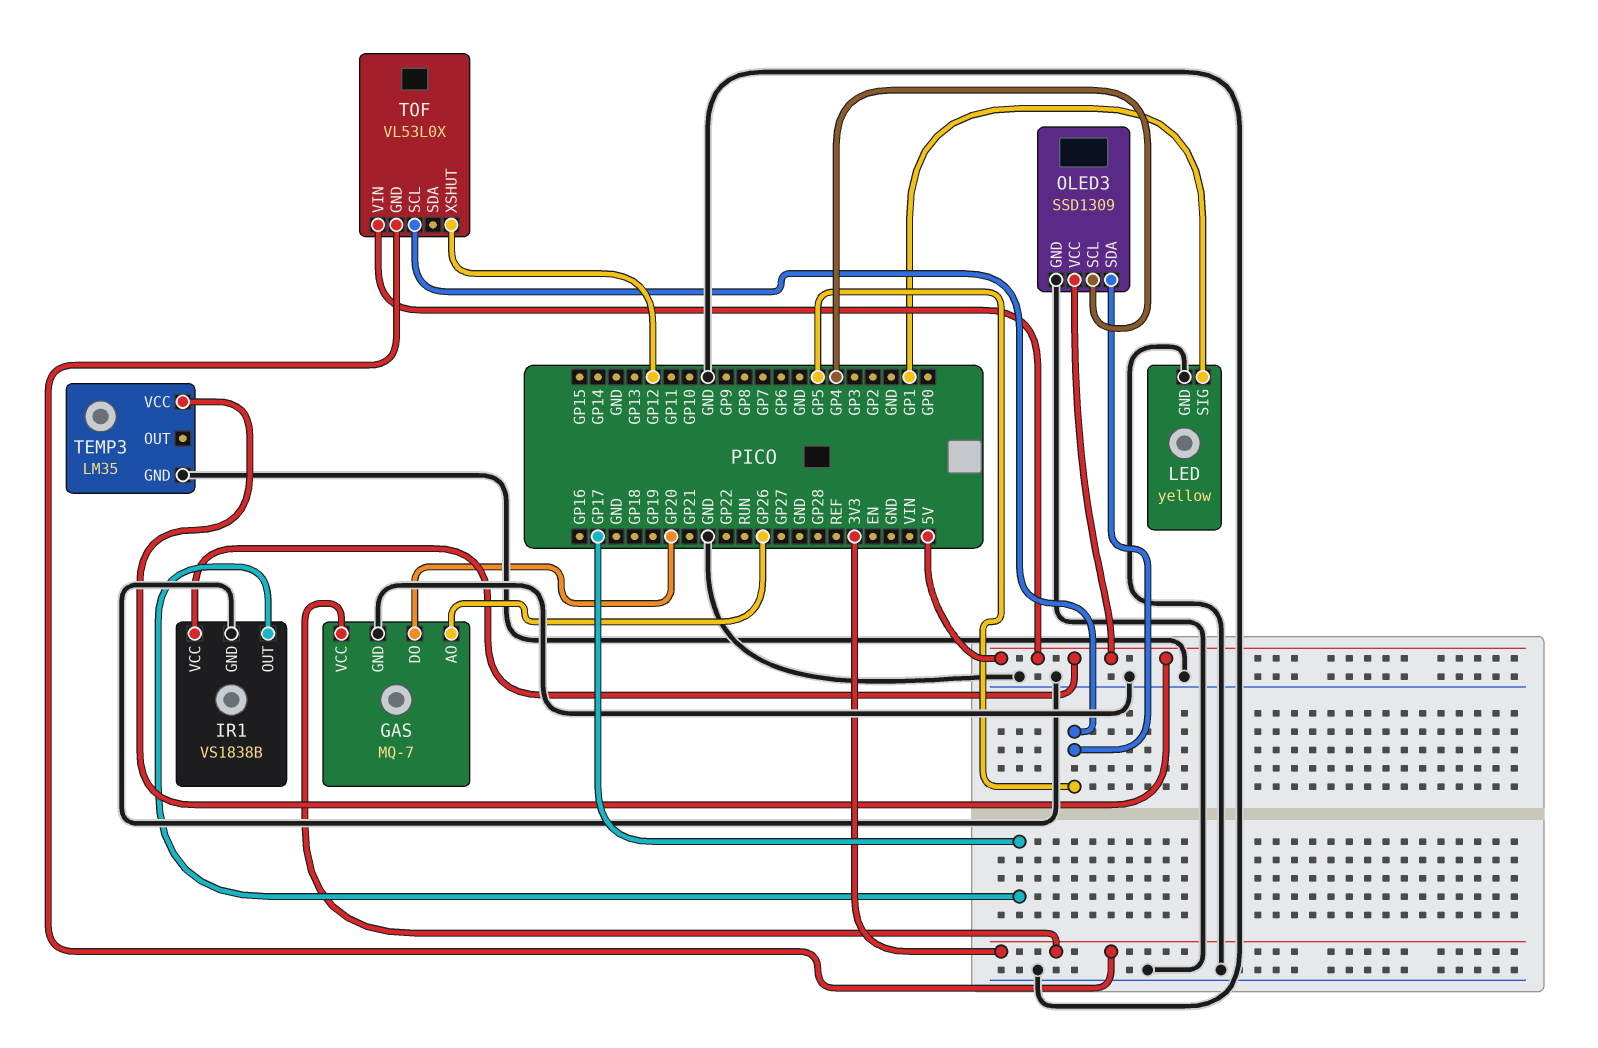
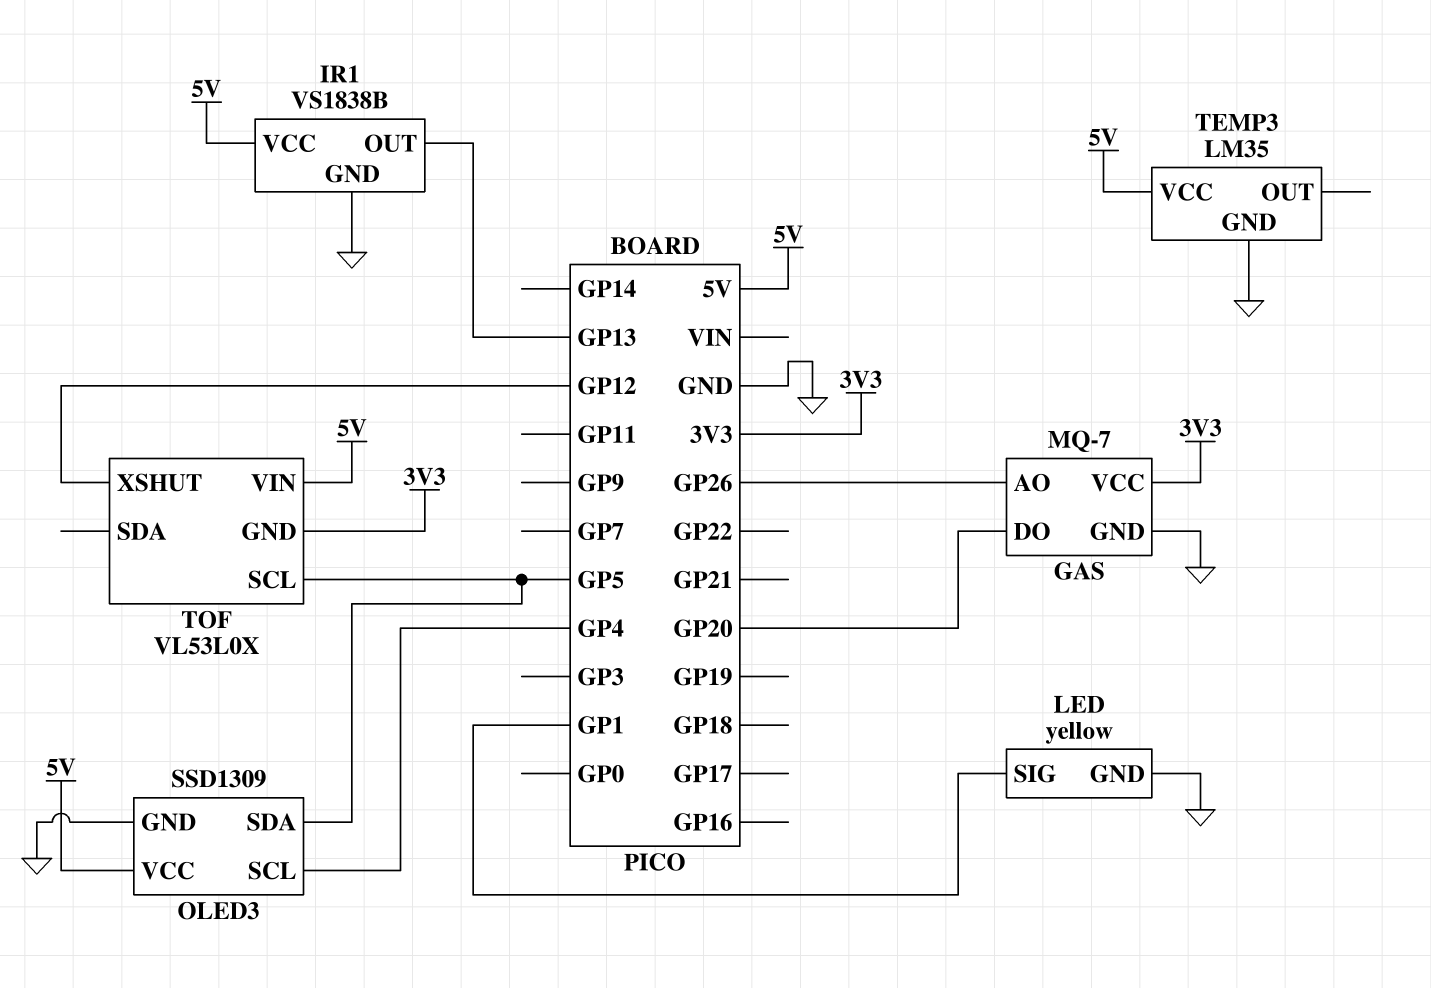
IR1 pin OUT: GP17 -> GP13

